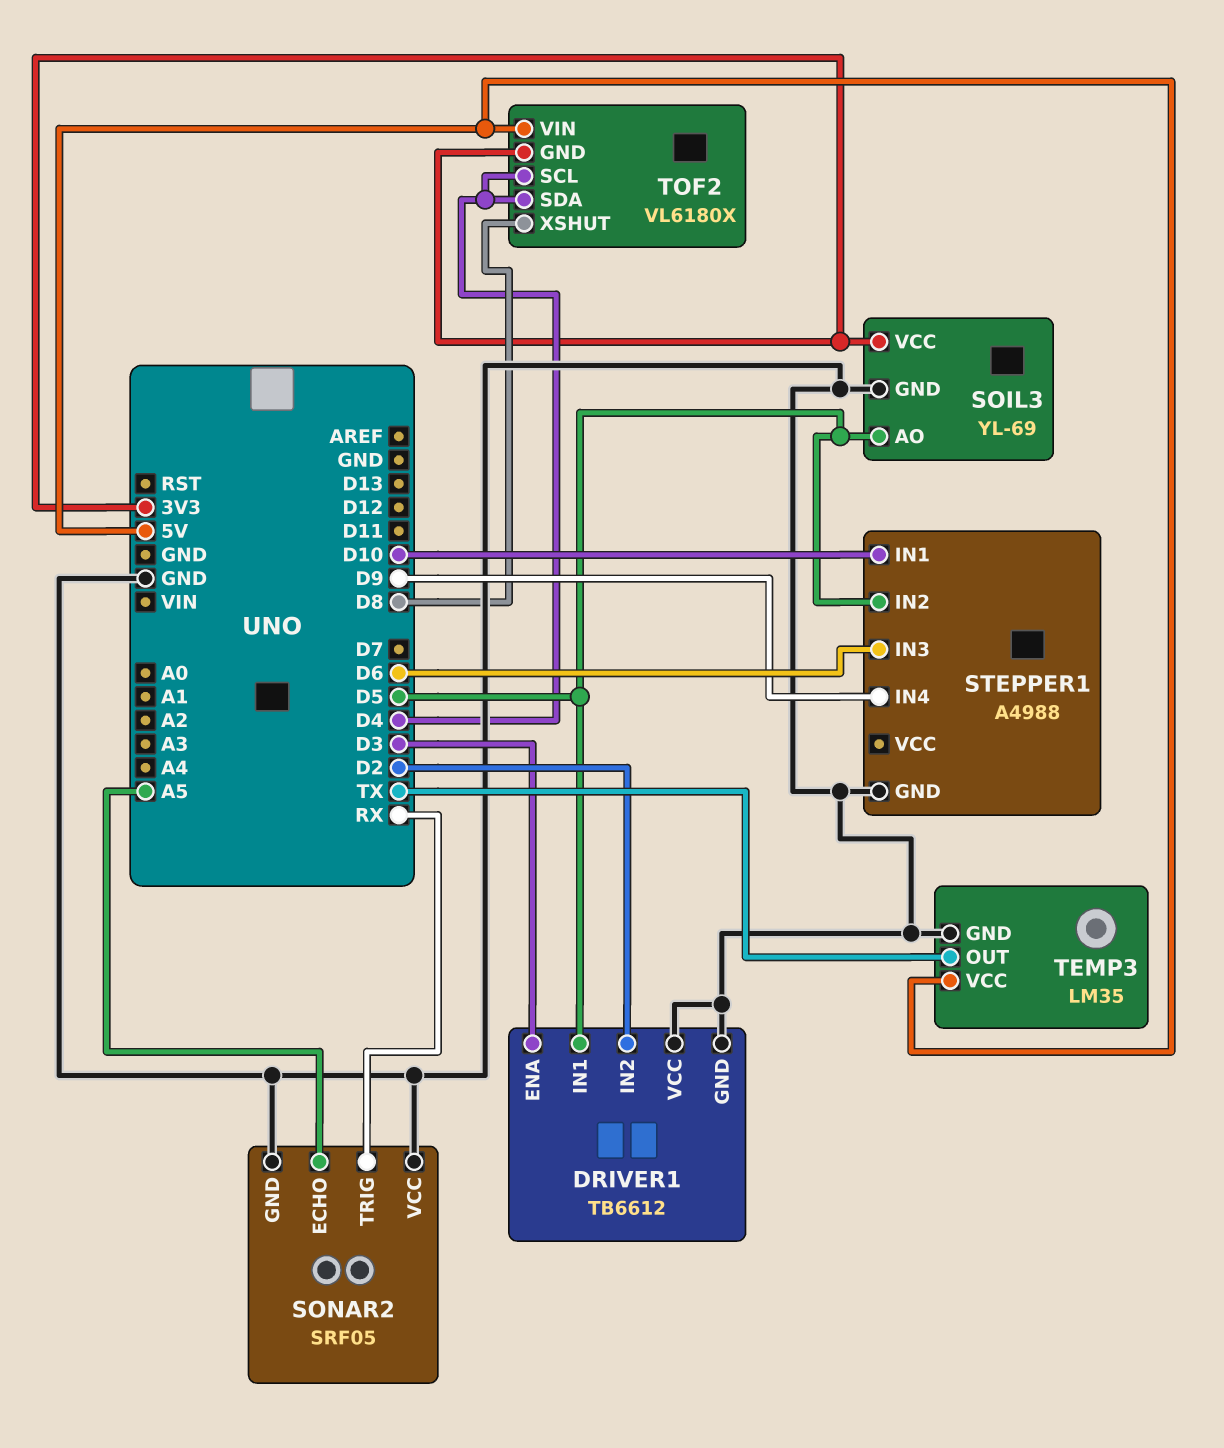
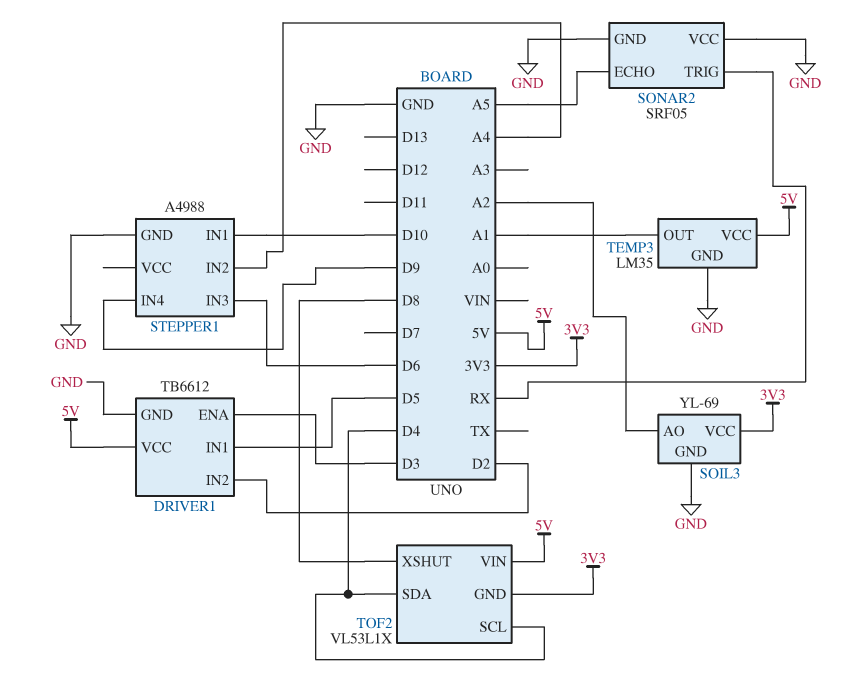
DRIVER1 pin VCC: GND -> 5V
SOIL3 pin AO: D5 -> A2
STEPPER1 pin IN2: D5 -> A4
TEMP3 pin OUT: TX -> A1
TOF2: VL6180X -> VL53L1X

